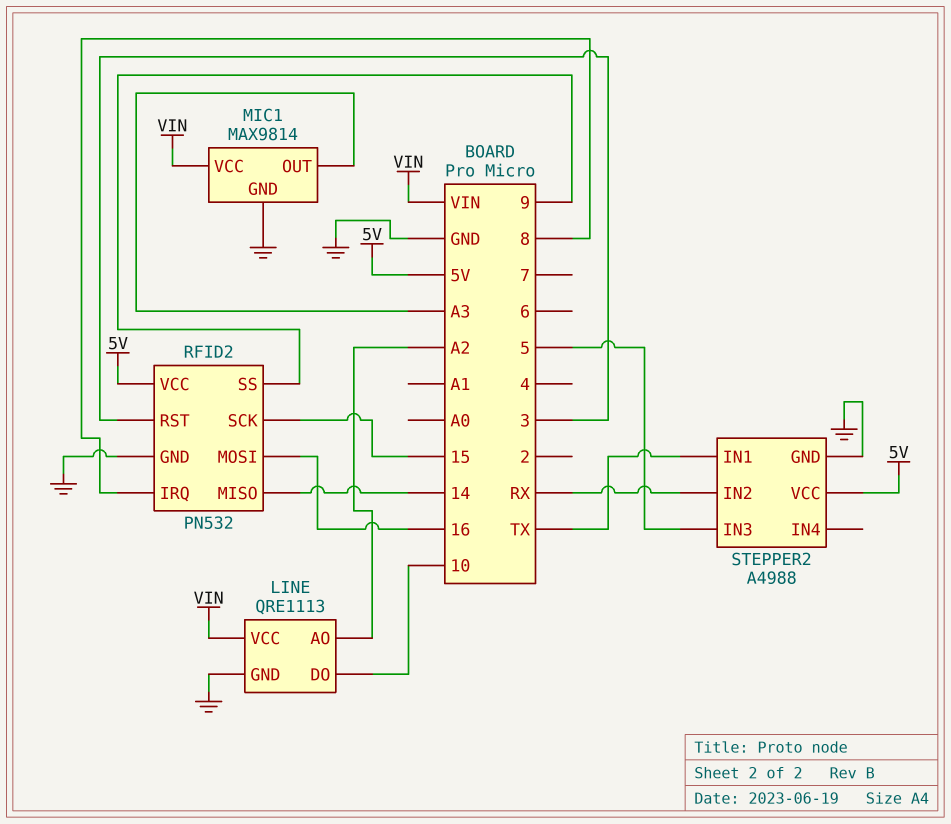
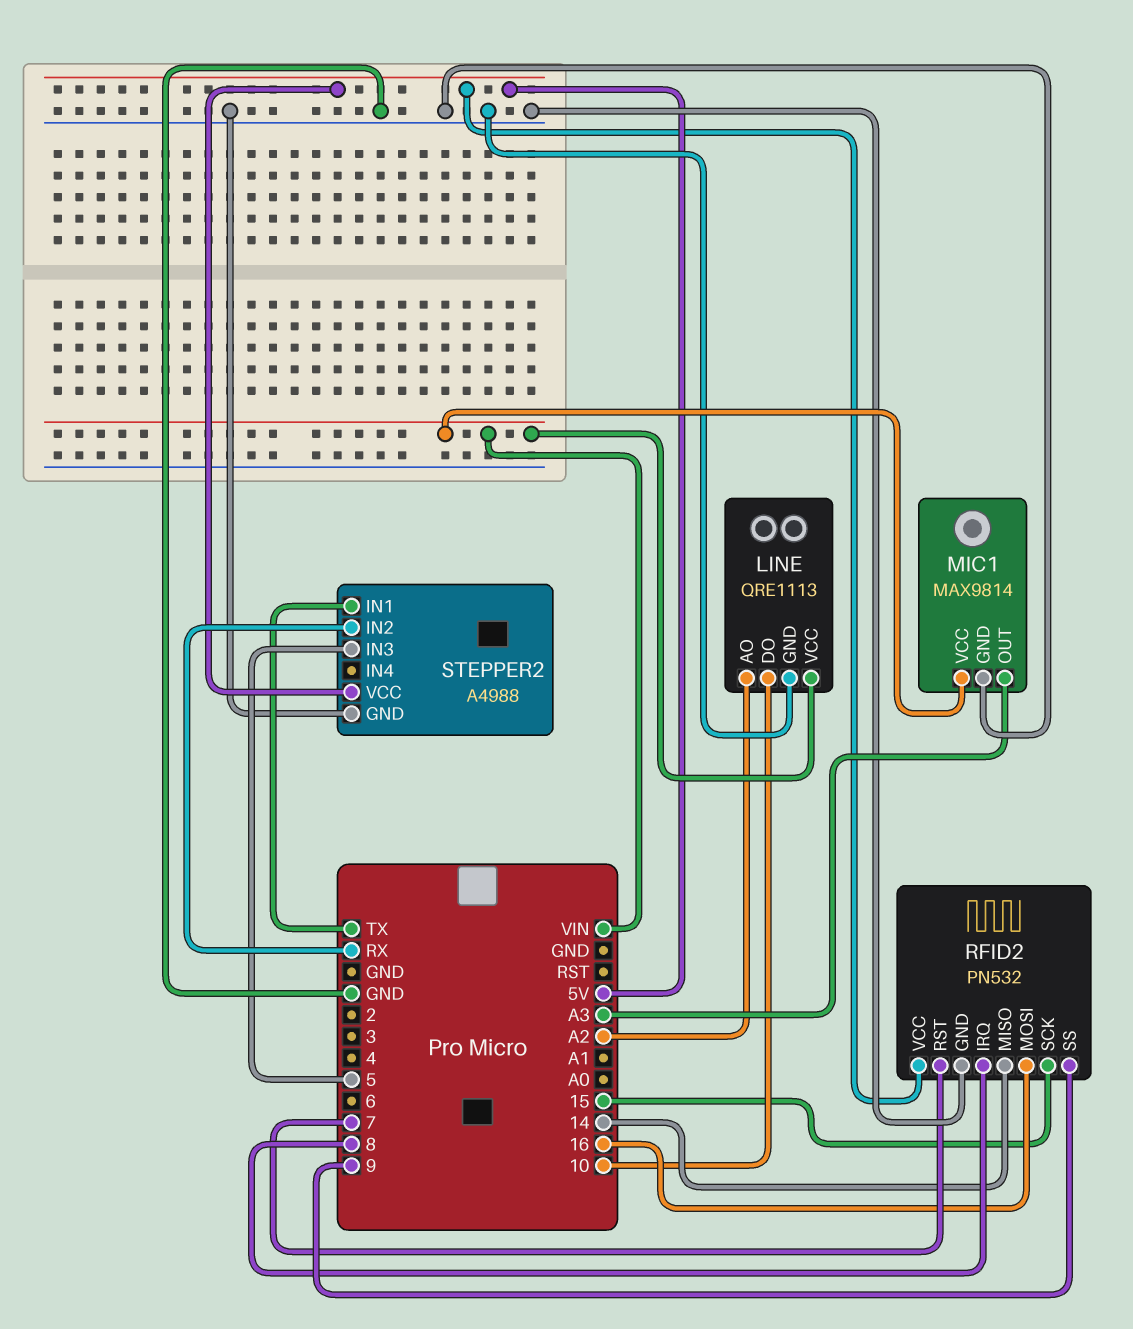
RFID2 pin RST: 3 -> 7

